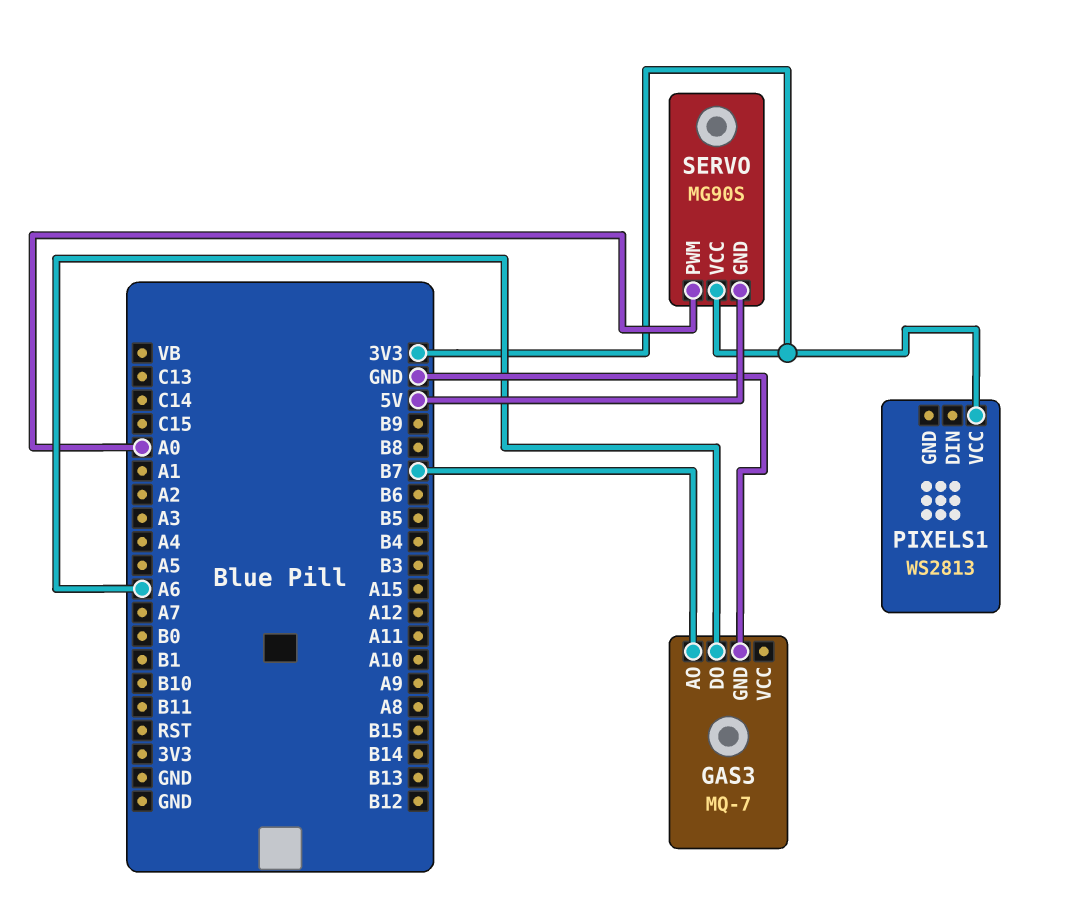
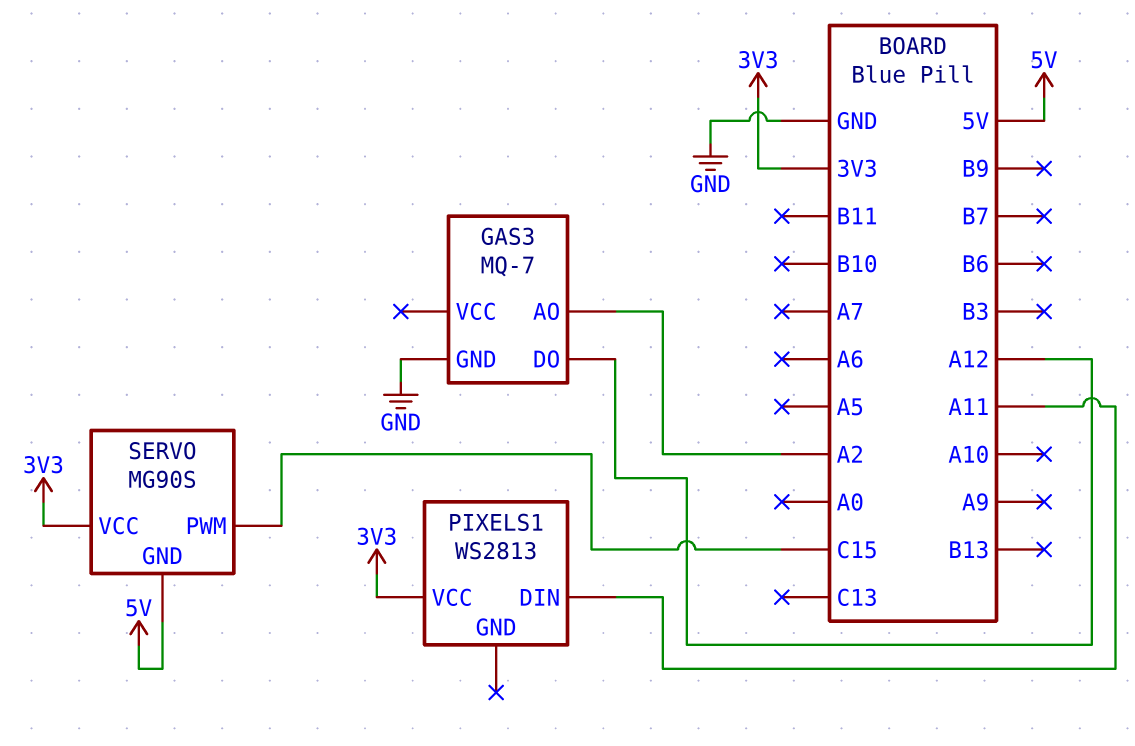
GAS3 pin AO: B7 -> A2
GAS3 pin DO: A6 -> A12
PIXELS1 pin DIN: none -> A11
SERVO pin PWM: A0 -> C15

